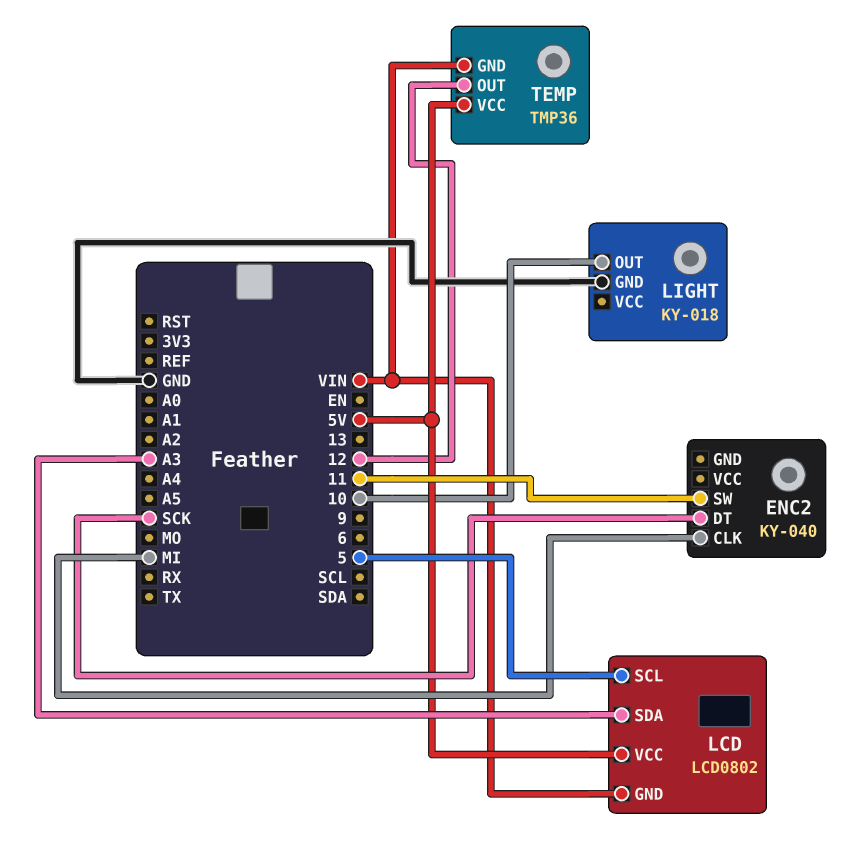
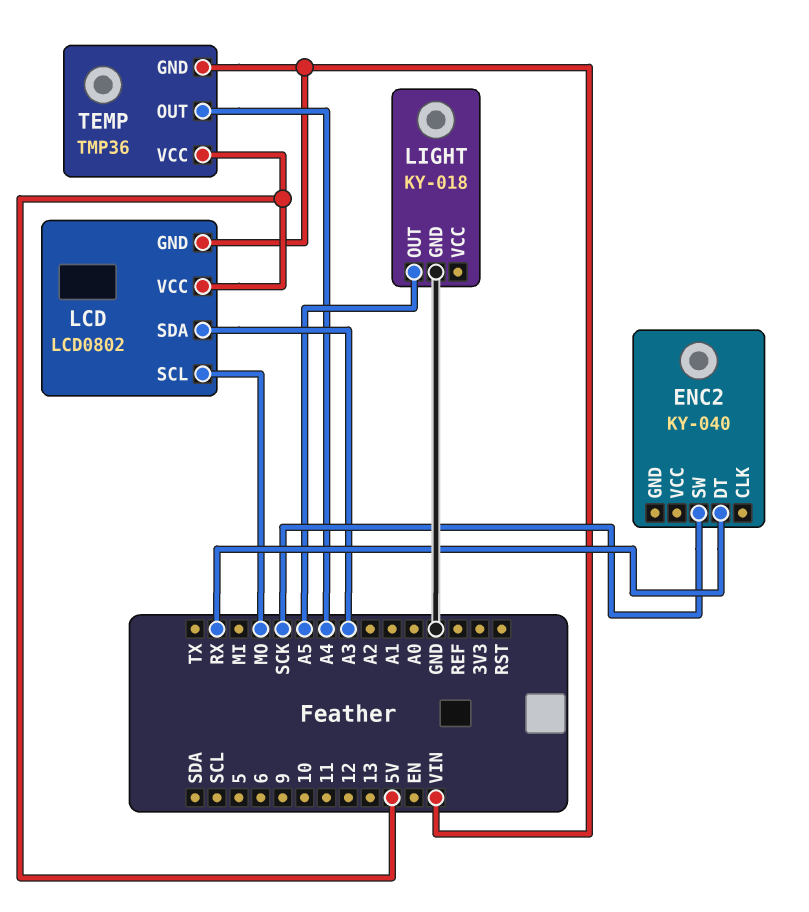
ENC2 pin CLK: MI -> none
ENC2 pin DT: SCK -> RX
ENC2 pin SW: 11 -> SCK
LCD pin SCL: 5 -> MO
LIGHT pin OUT: 10 -> A5
TEMP pin OUT: 12 -> A4

